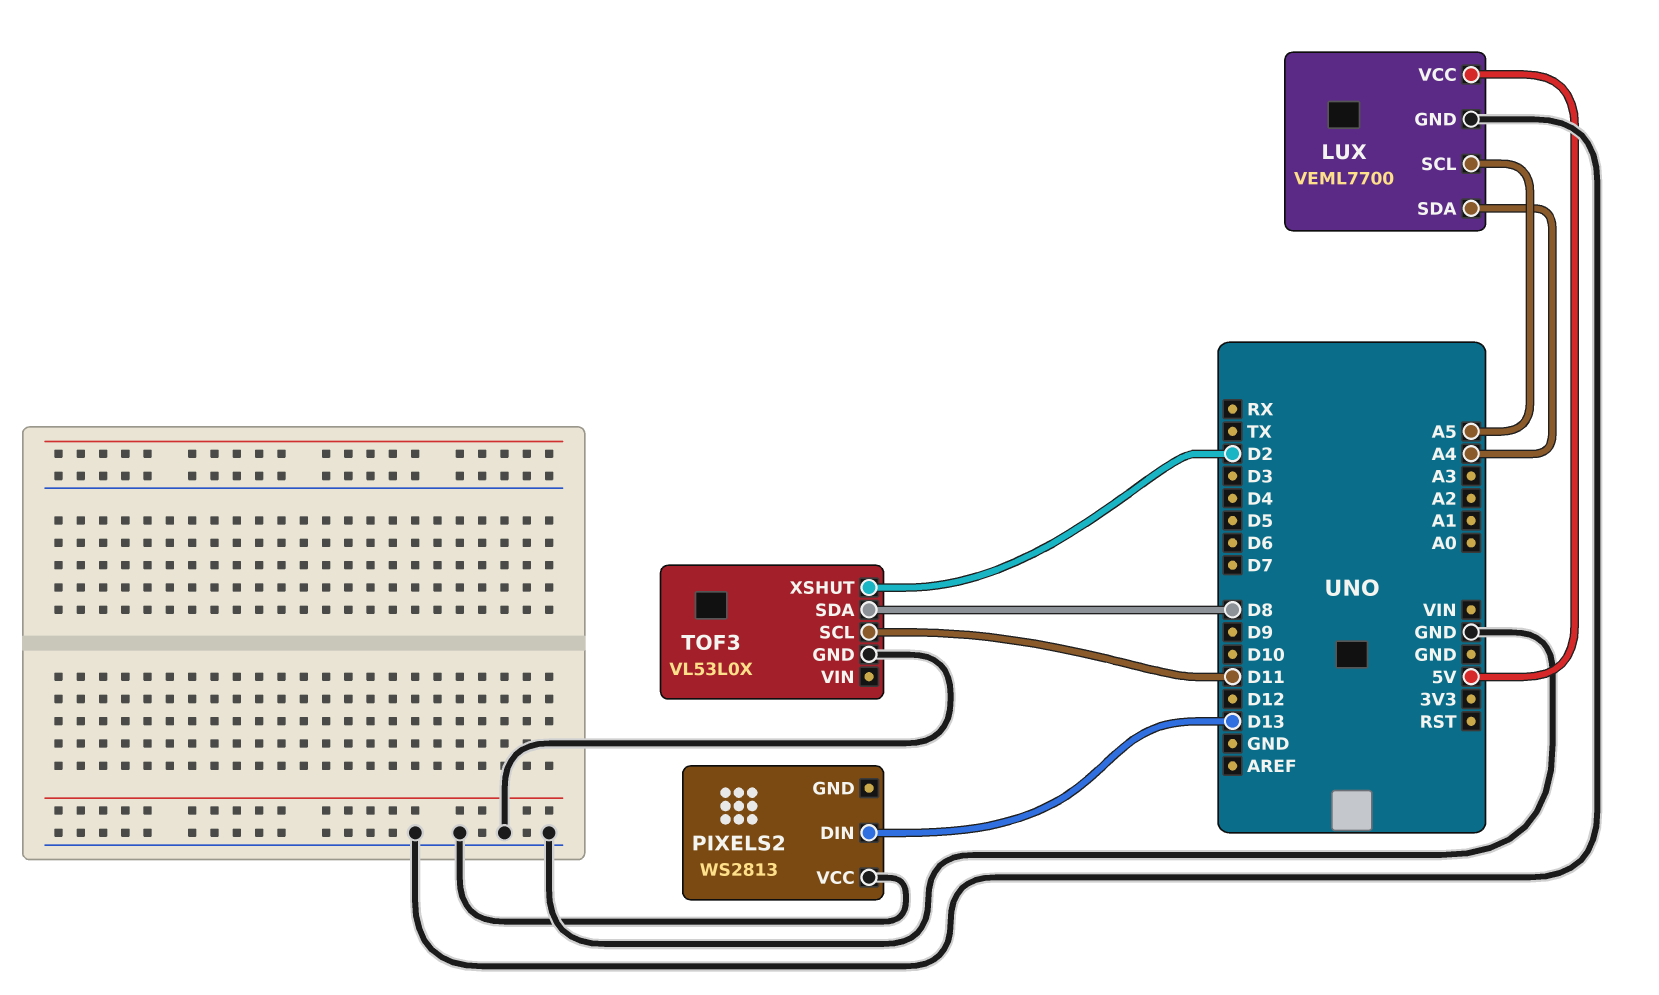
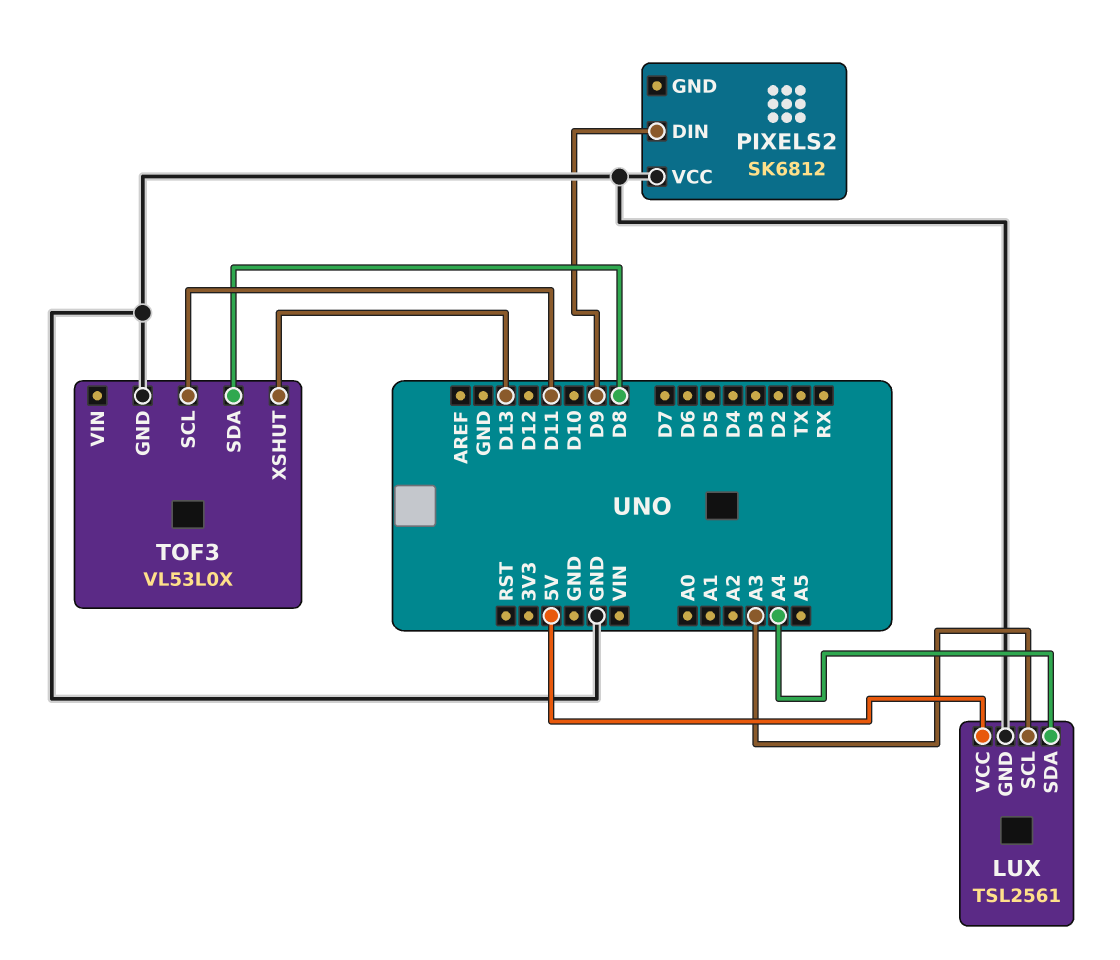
LUX: VEML7700 -> TSL2561
LUX pin SCL: A5 -> A3
PIXELS2: WS2813 -> SK6812
PIXELS2 pin DIN: D13 -> D9
TOF3 pin XSHUT: D2 -> D13

